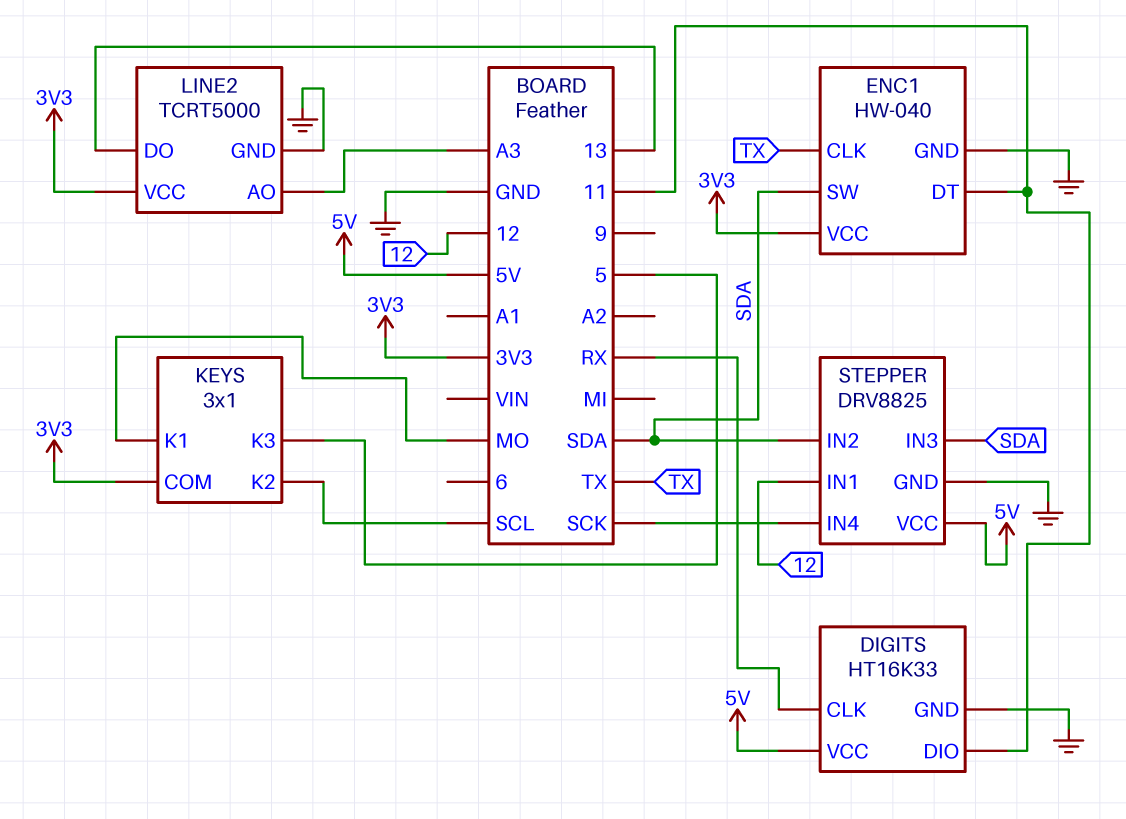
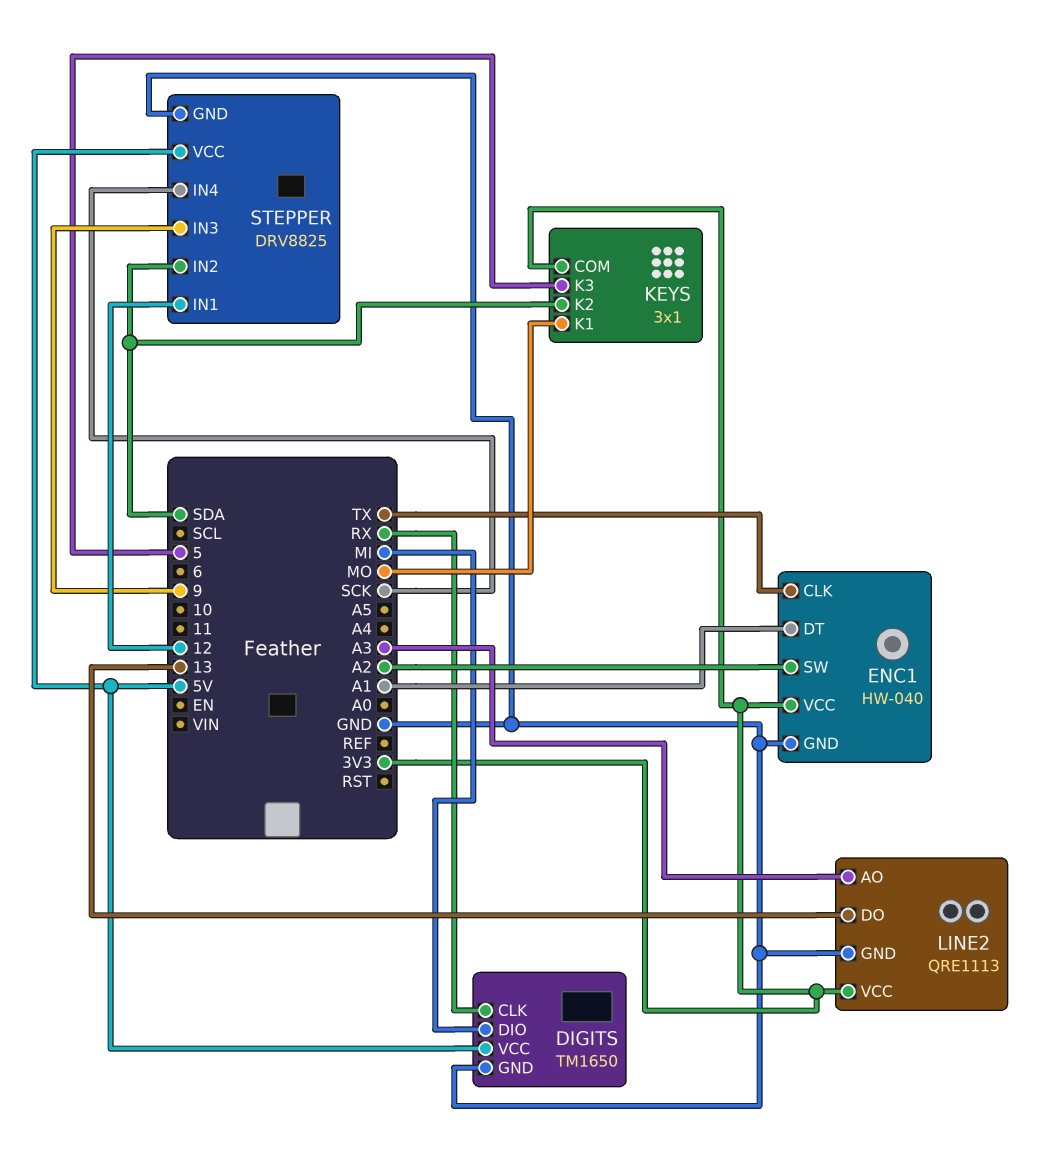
DIGITS: HT16K33 -> TM1650
DIGITS pin DIO: 11 -> MI
ENC1 pin DT: 11 -> A1
ENC1 pin SW: SDA -> A2
KEYS pin K2: SCL -> SDA
LINE2: TCRT5000 -> QRE1113
STEPPER pin IN3: SDA -> 9

